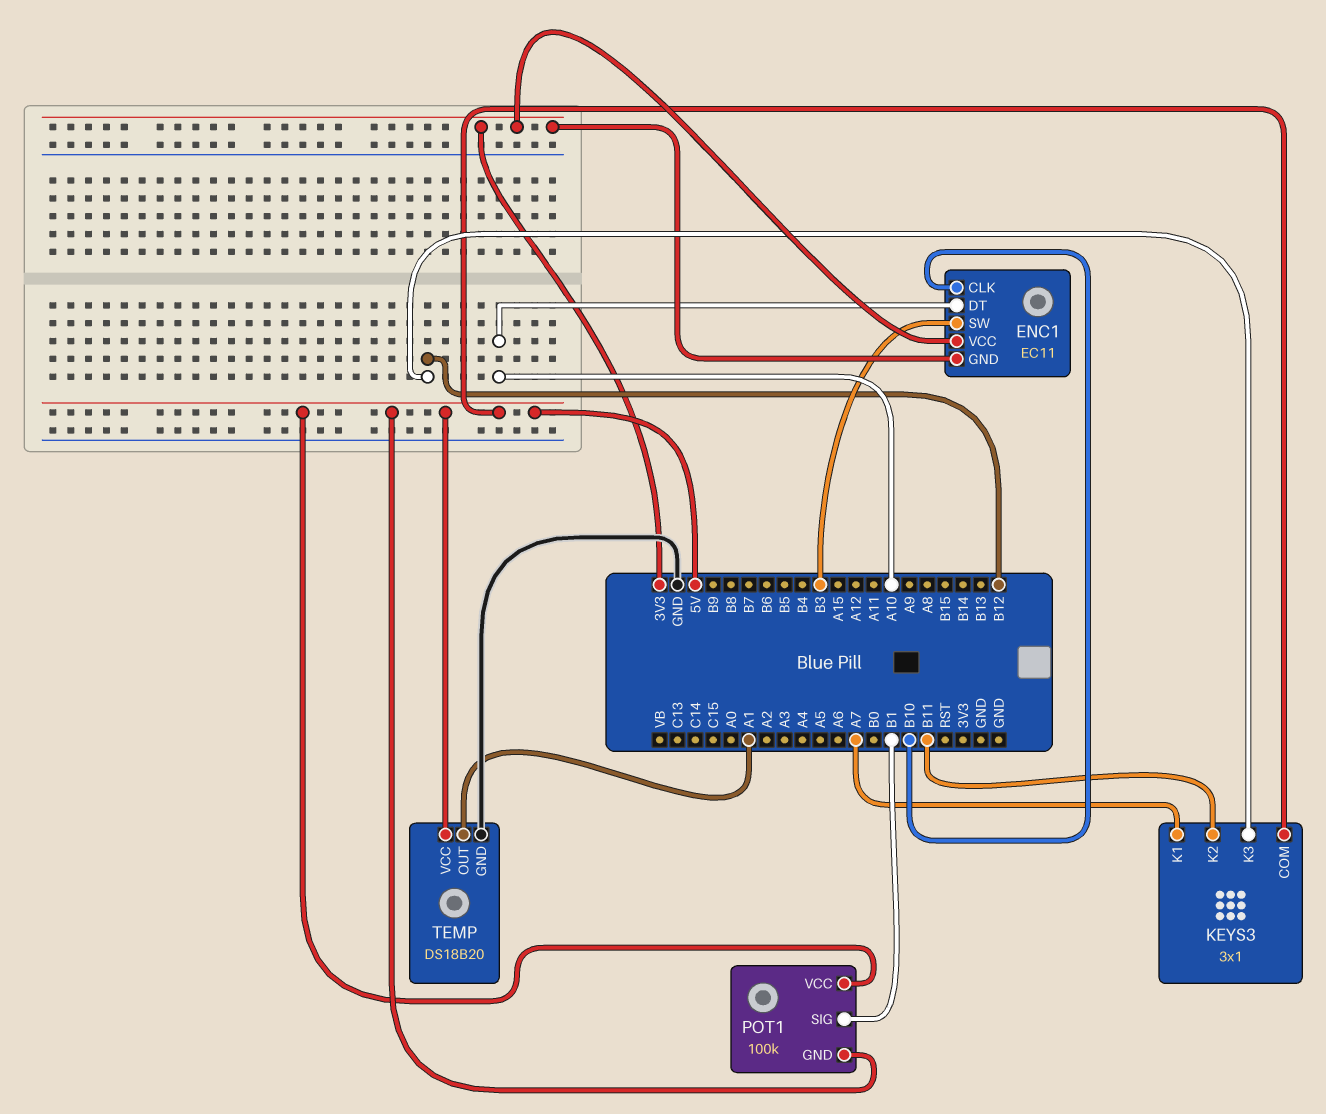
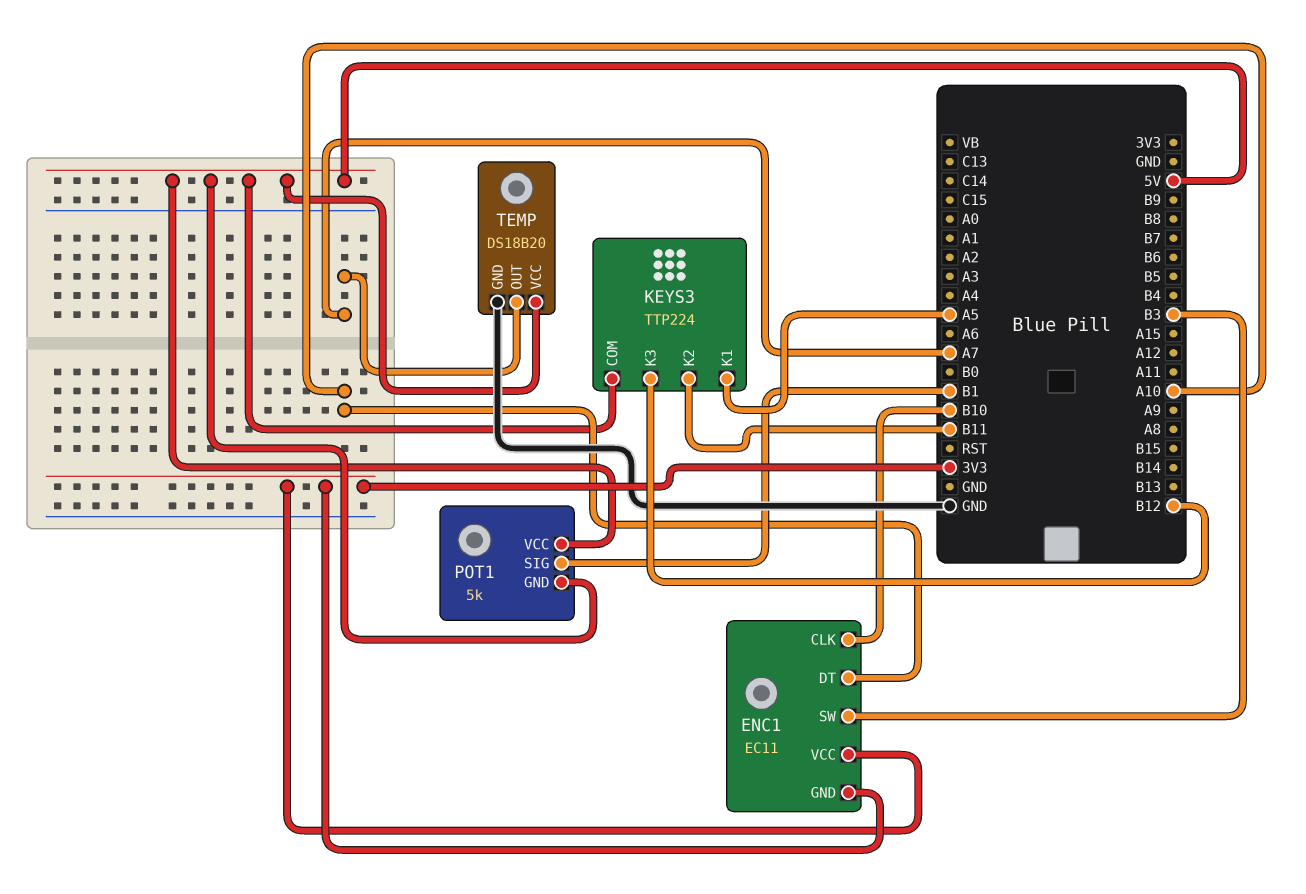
KEYS3: 3x1 -> TTP224
KEYS3 pin K1: A7 -> A5
POT1: 100k -> 5k
TEMP pin OUT: A1 -> A7

